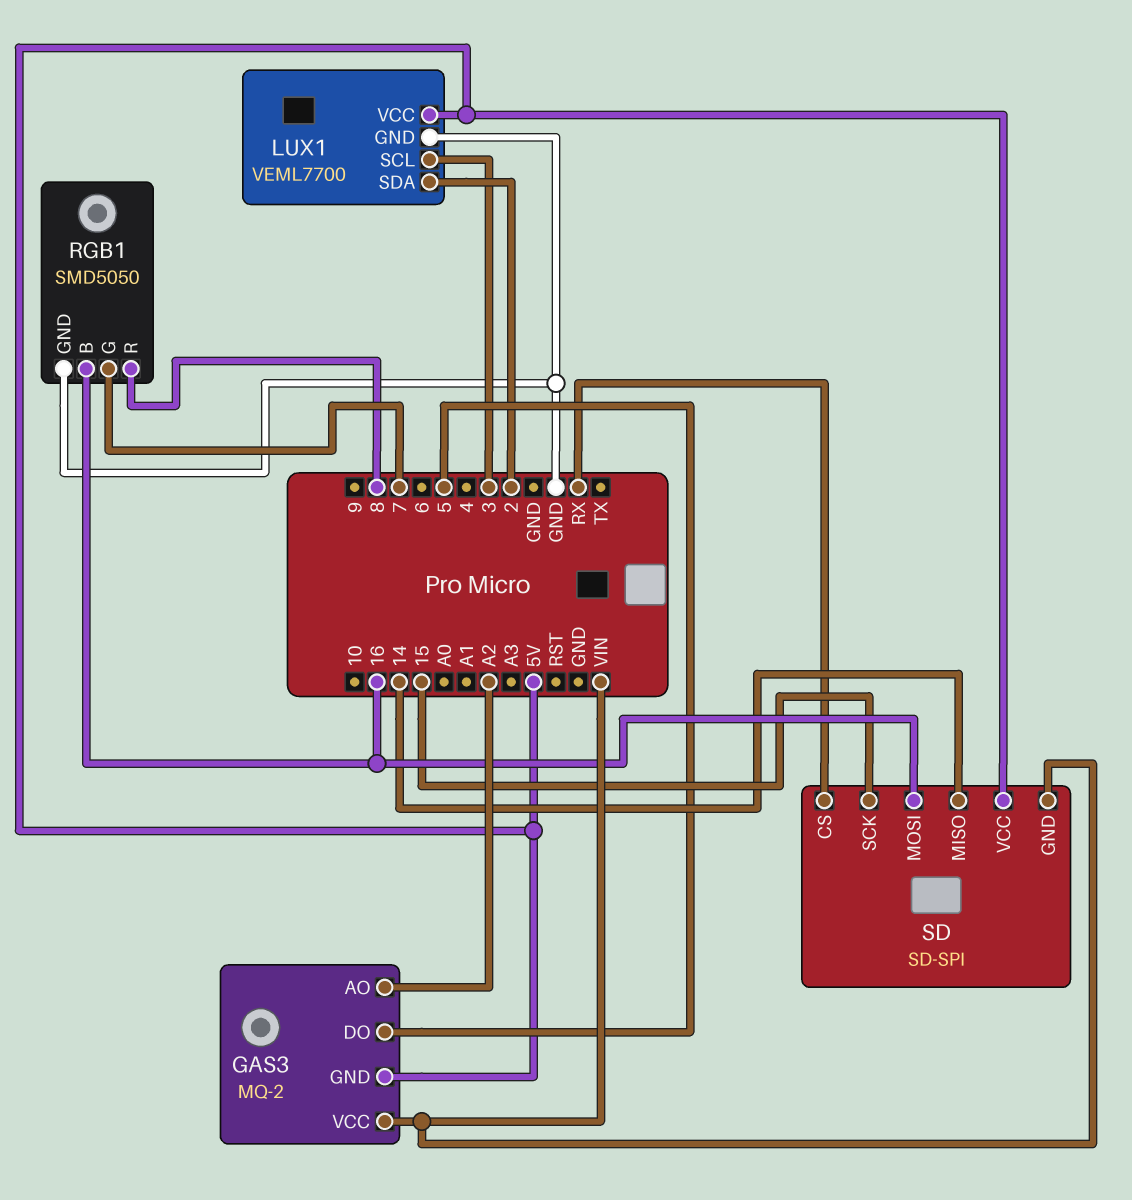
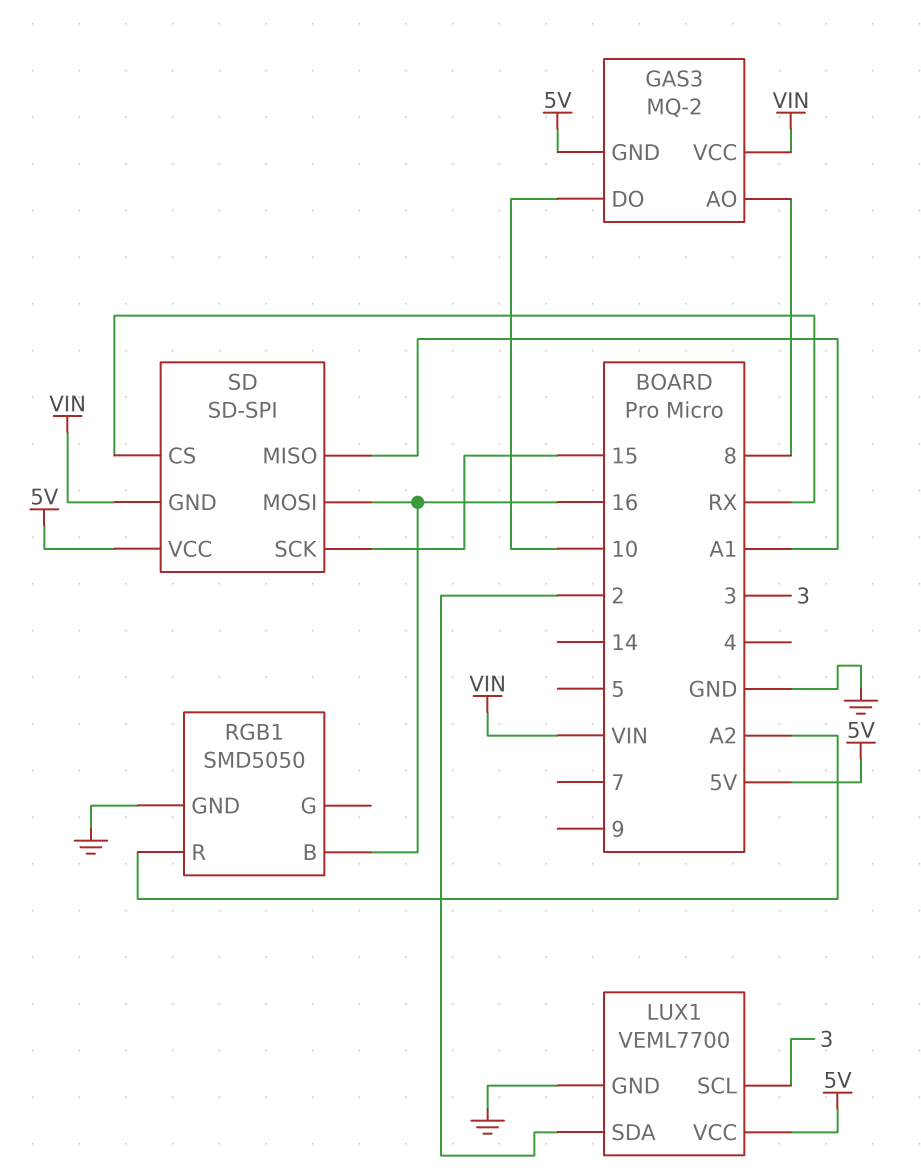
GAS3 pin AO: A2 -> 8
GAS3 pin DO: 5 -> 10
RGB1 pin G: 7 -> none
RGB1 pin R: 8 -> A2
SD pin MISO: 14 -> A1

